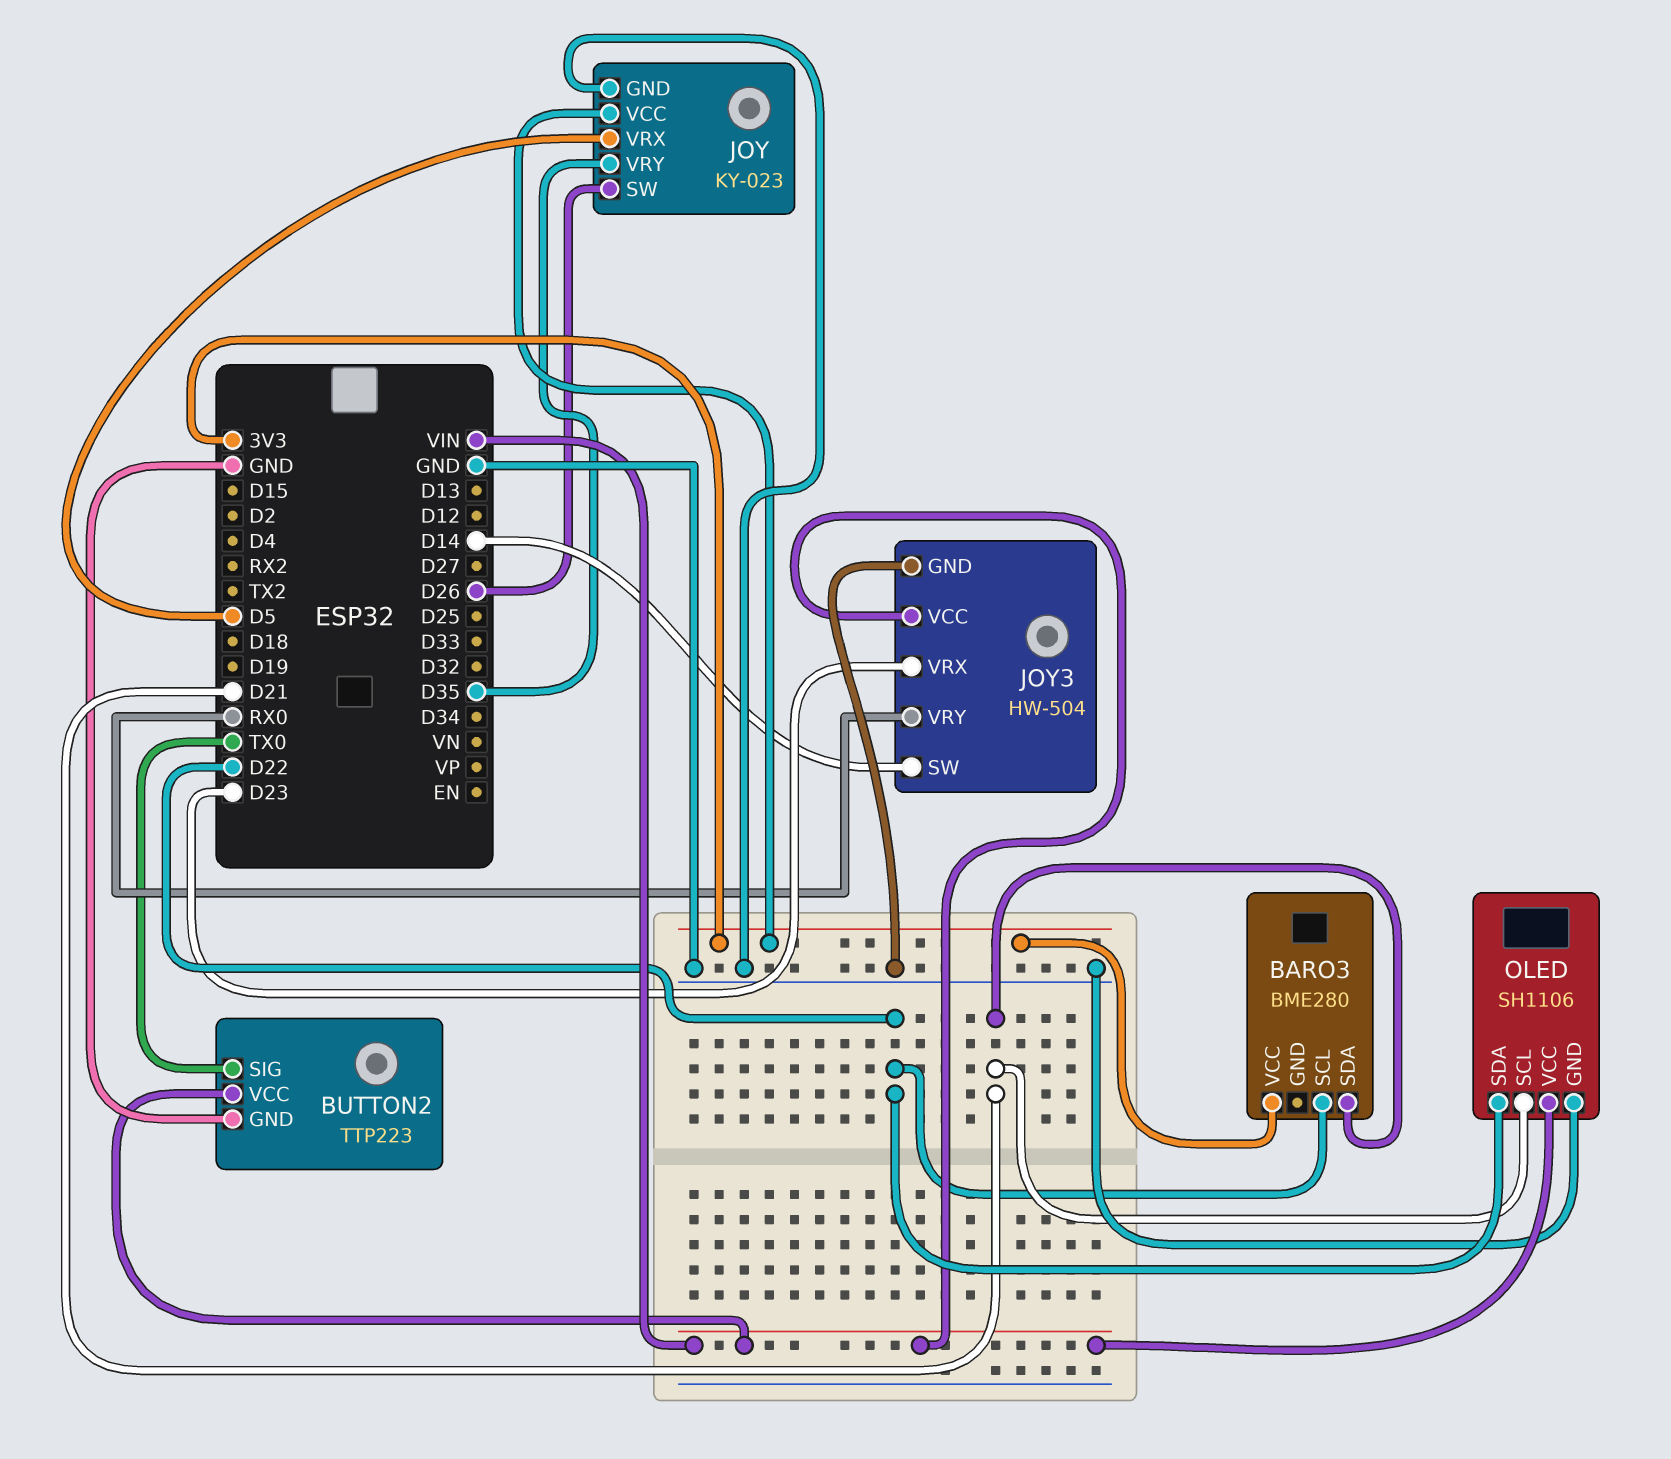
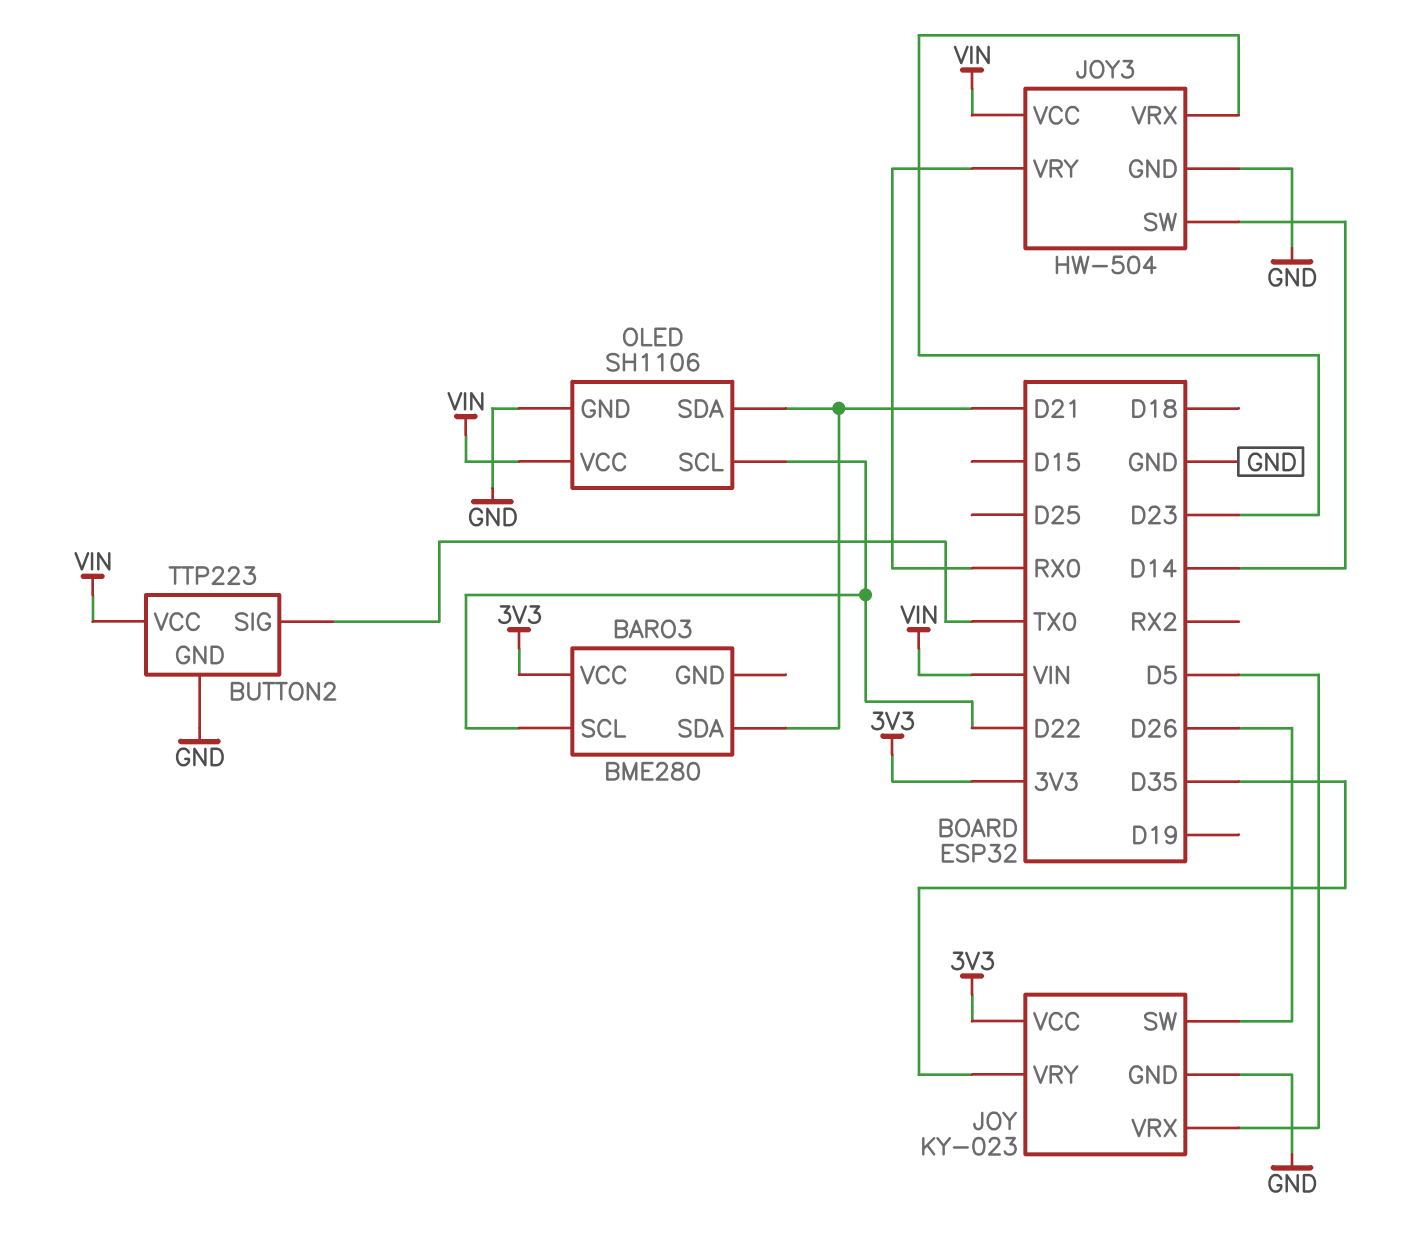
OLED pin SCL: D21 -> D22
OLED pin SDA: D22 -> D21

